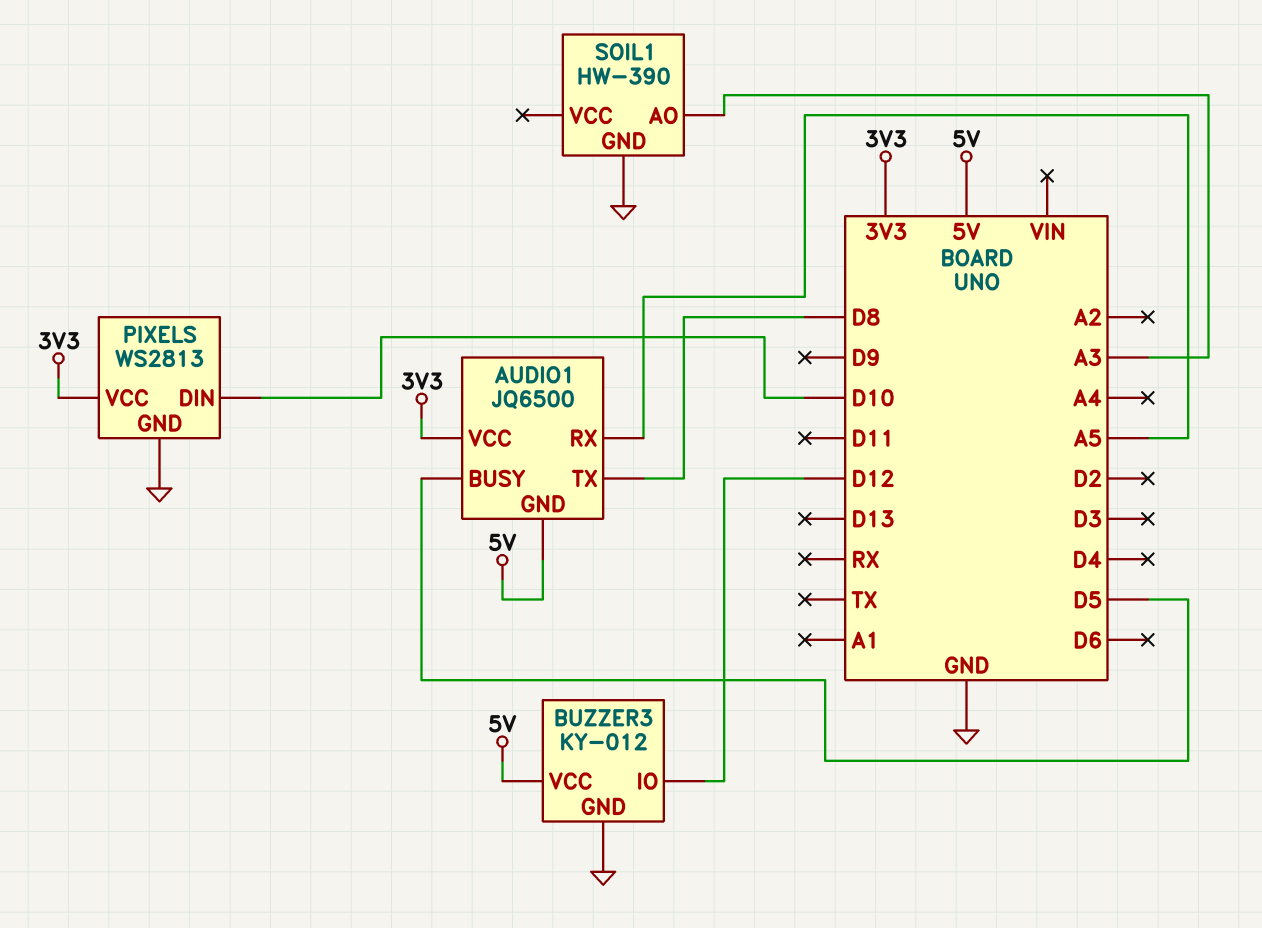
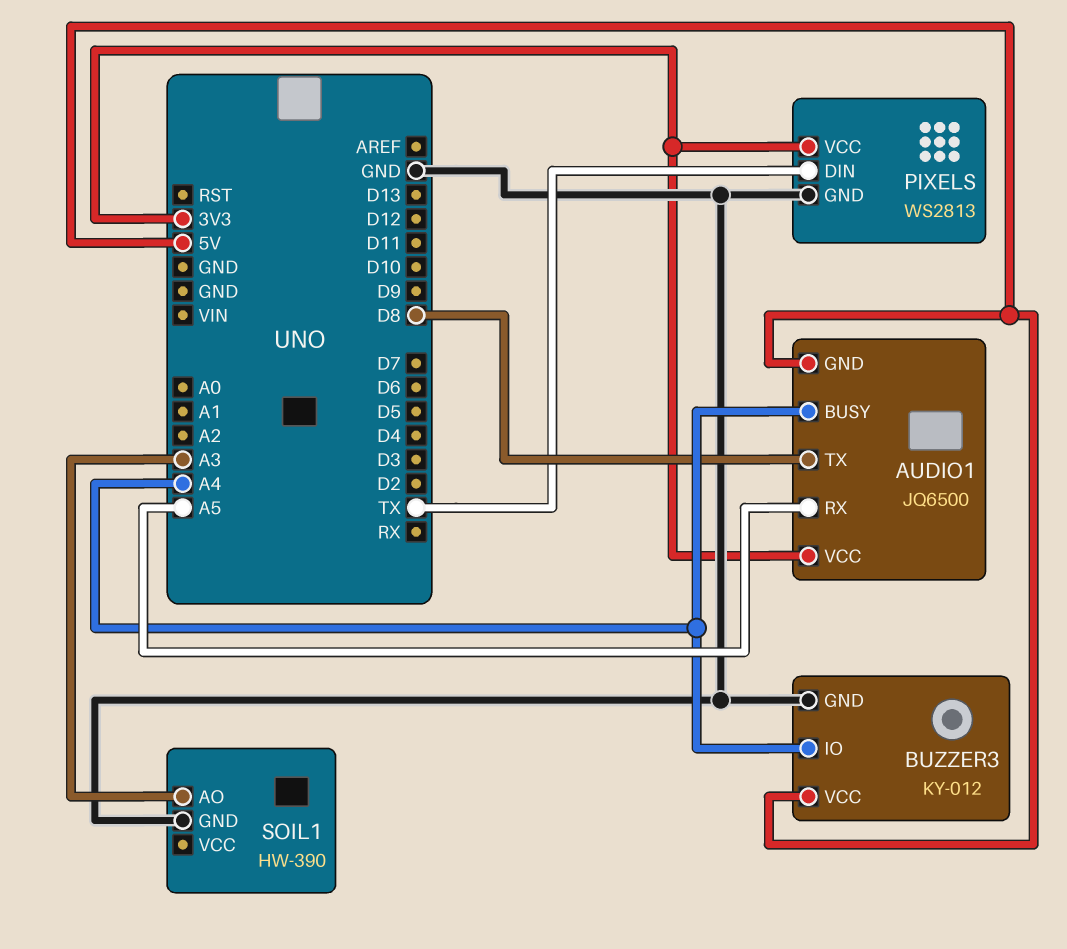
AUDIO1 pin BUSY: D5 -> A4
BUZZER3 pin IO: D12 -> A4
PIXELS pin DIN: D10 -> TX

